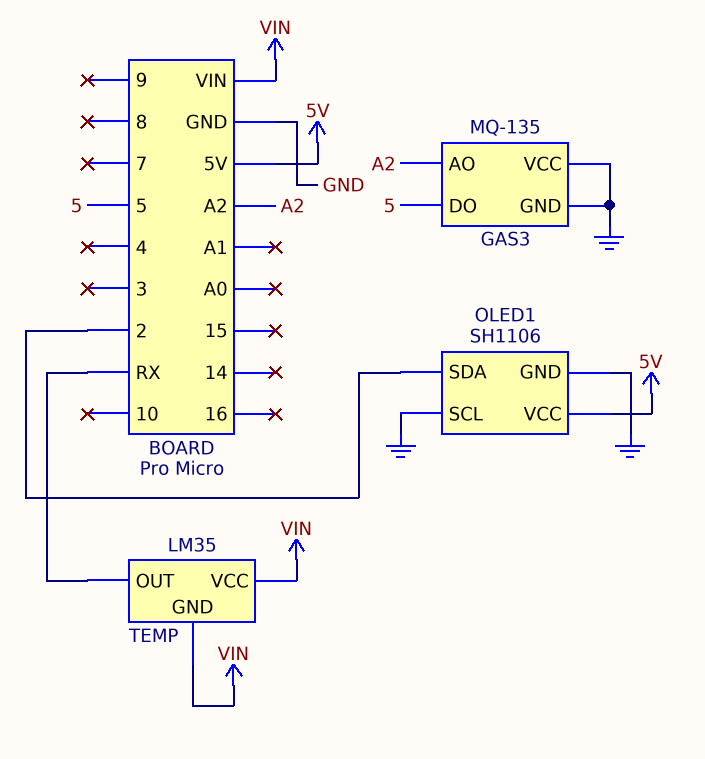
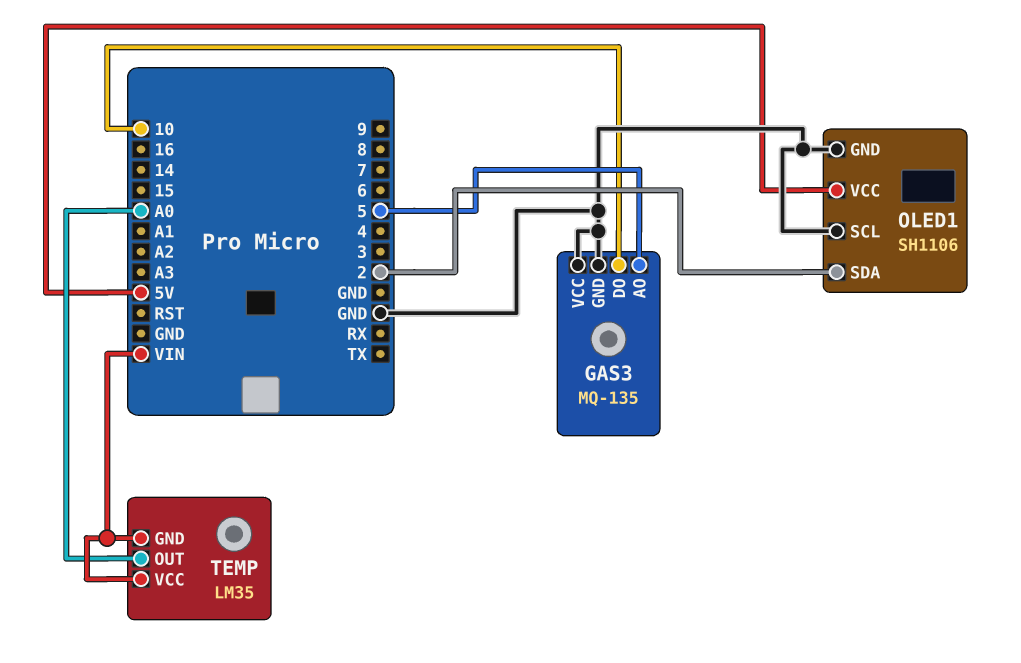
GAS3 pin AO: A2 -> 5
GAS3 pin DO: 5 -> 10
TEMP pin OUT: RX -> A0

